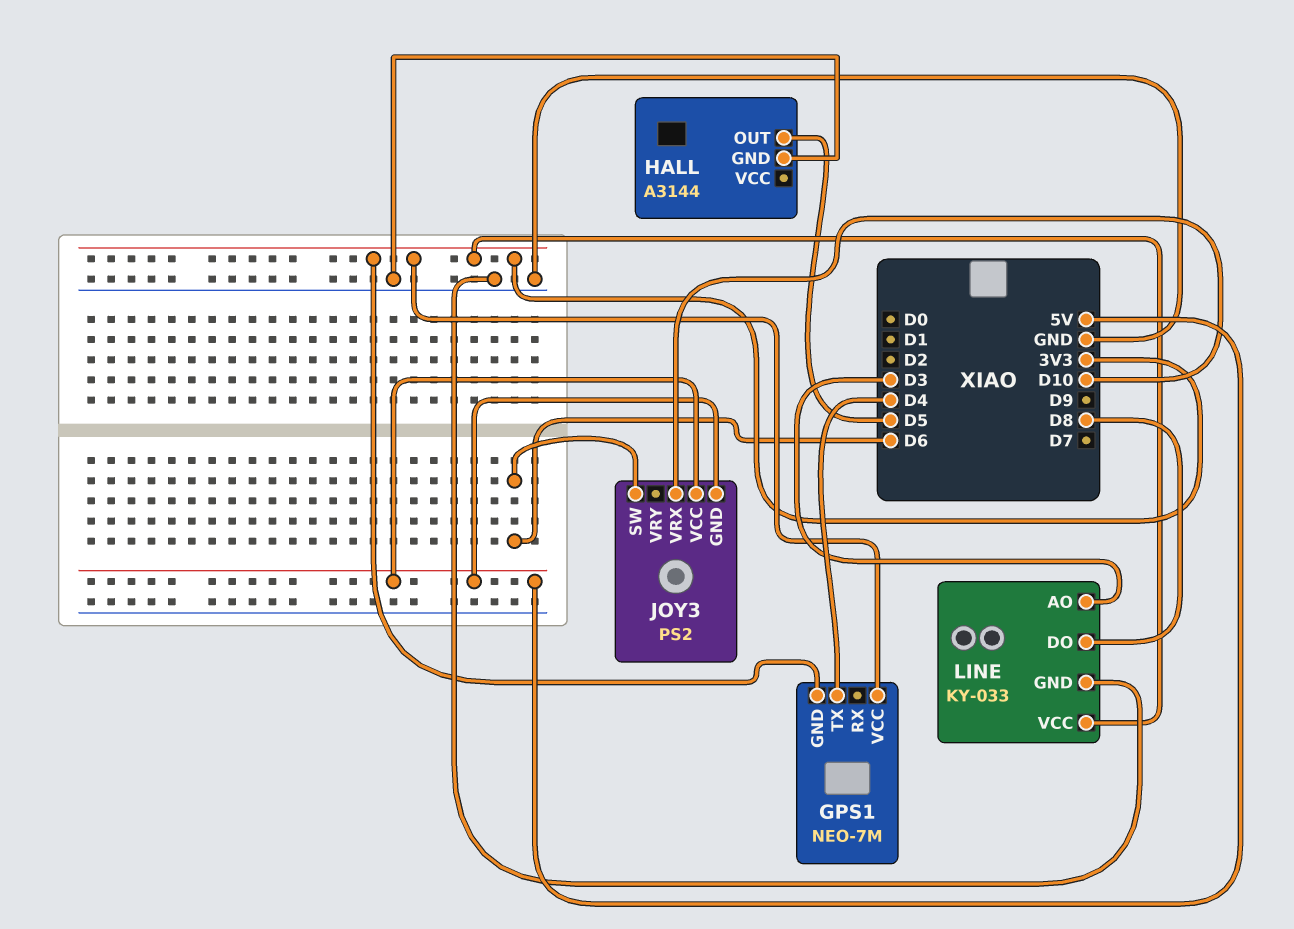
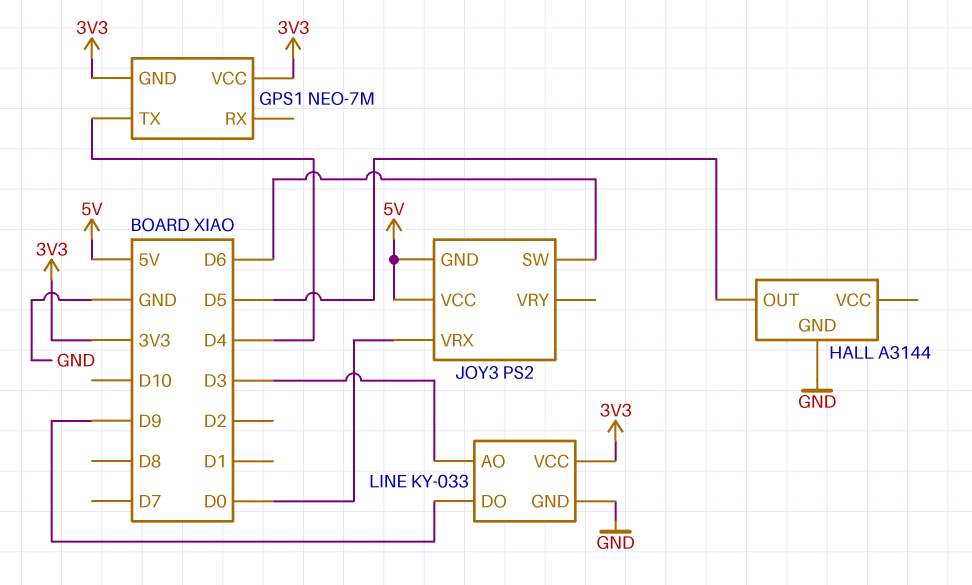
JOY3 pin VRX: D10 -> D0
LINE pin DO: D8 -> D9

